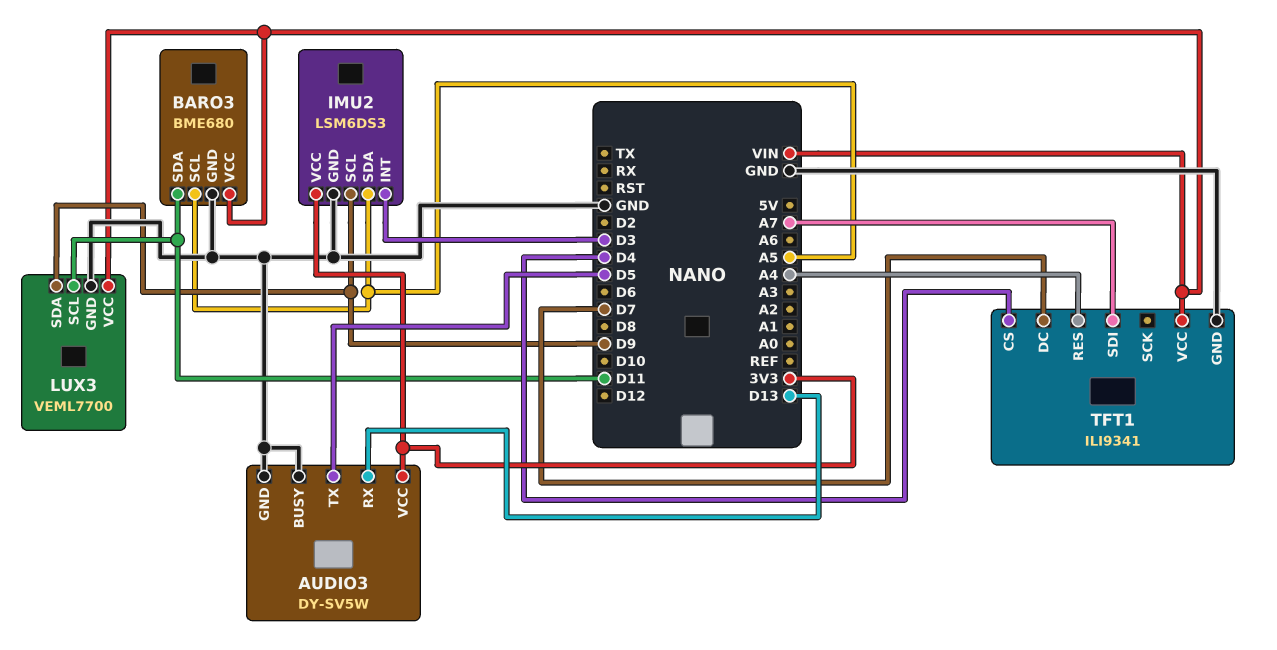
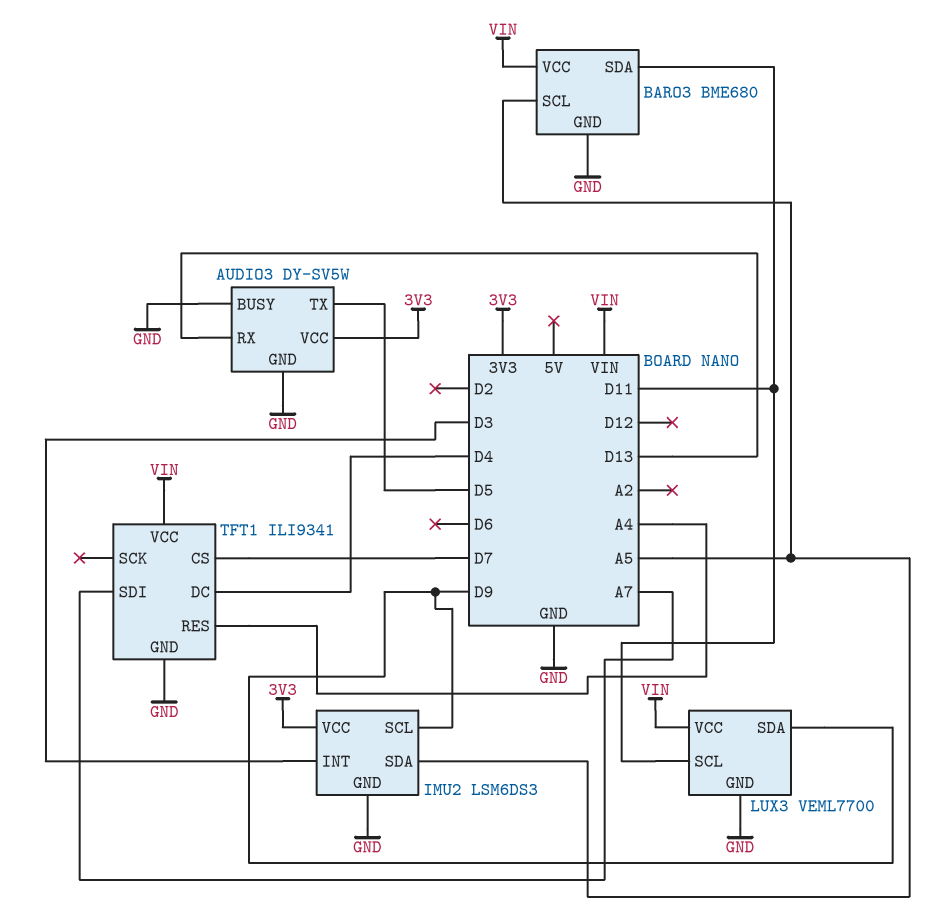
TFT1 pin CS: D4 -> D7
TFT1 pin DC: D7 -> D4

